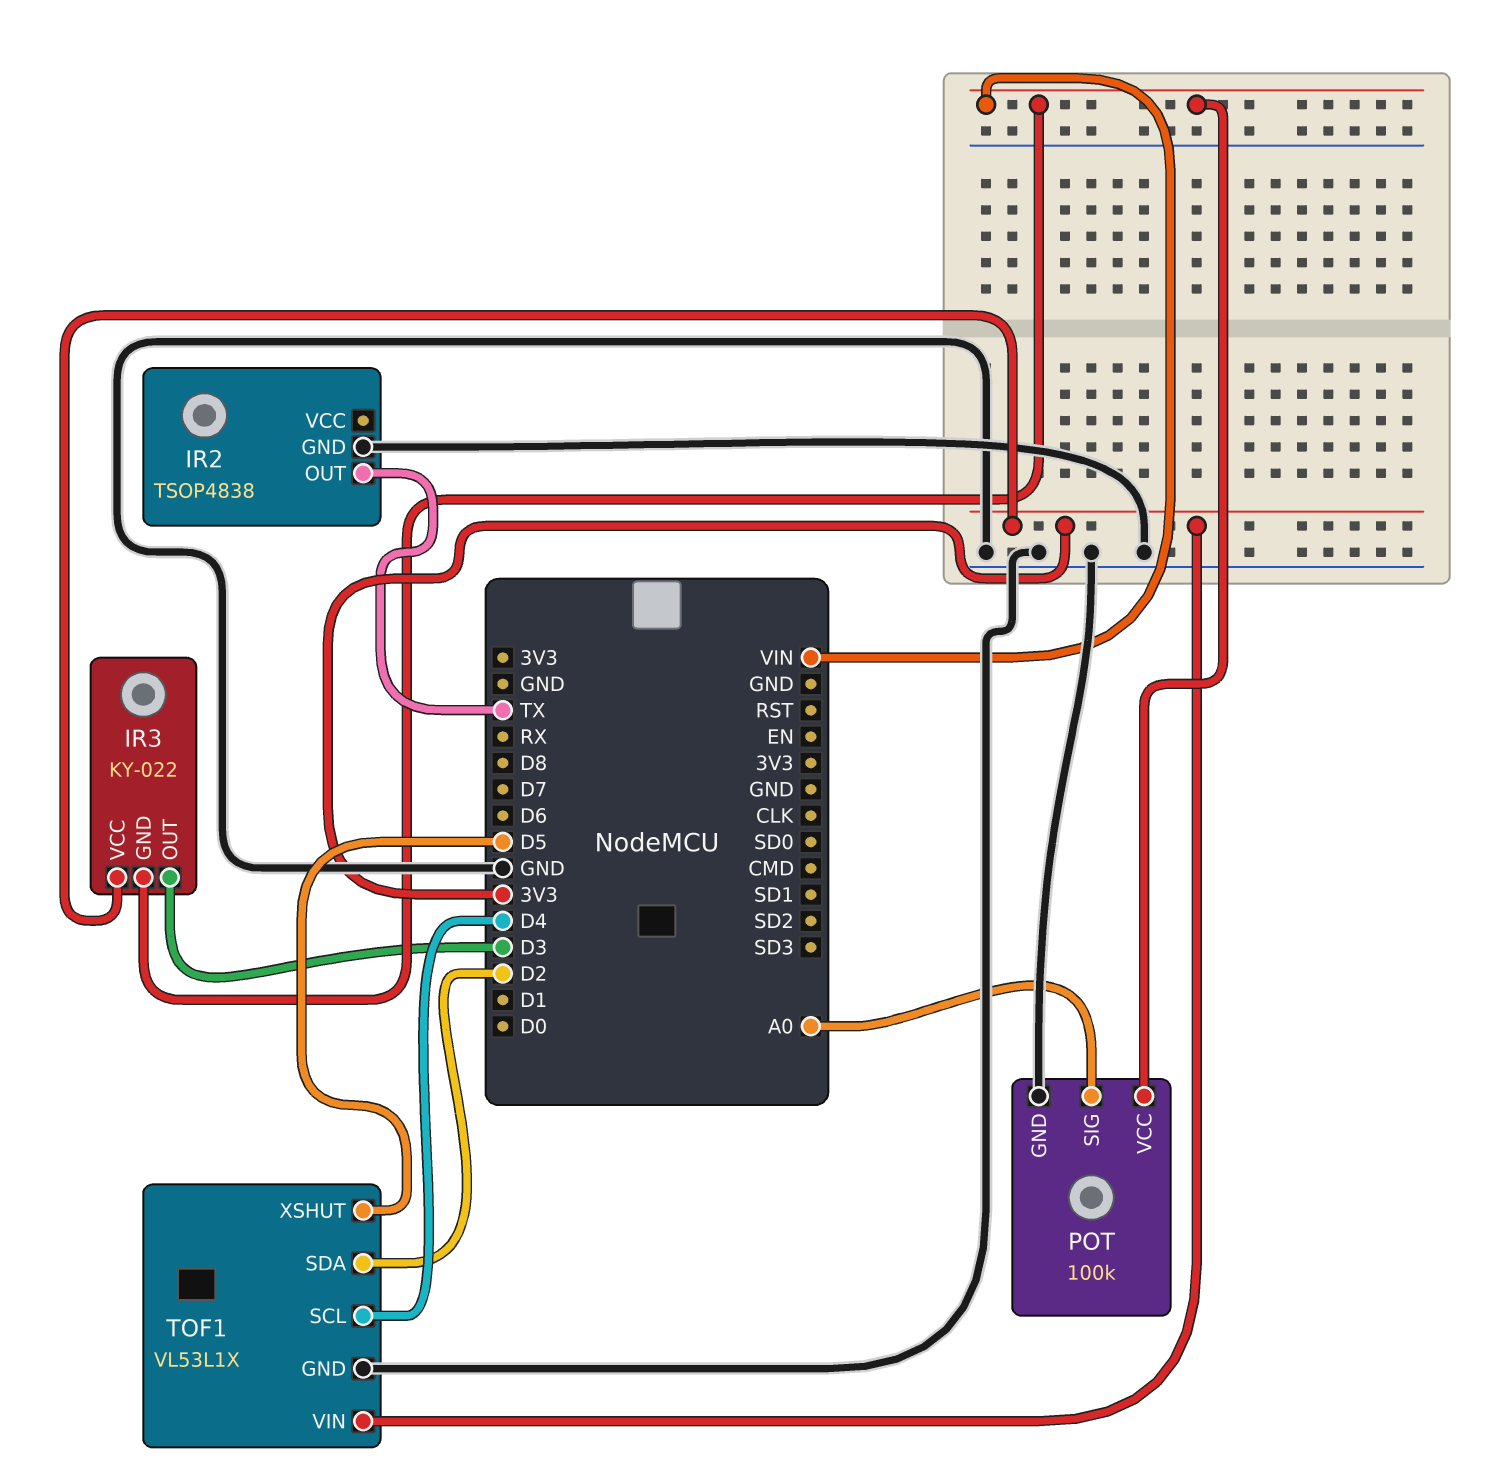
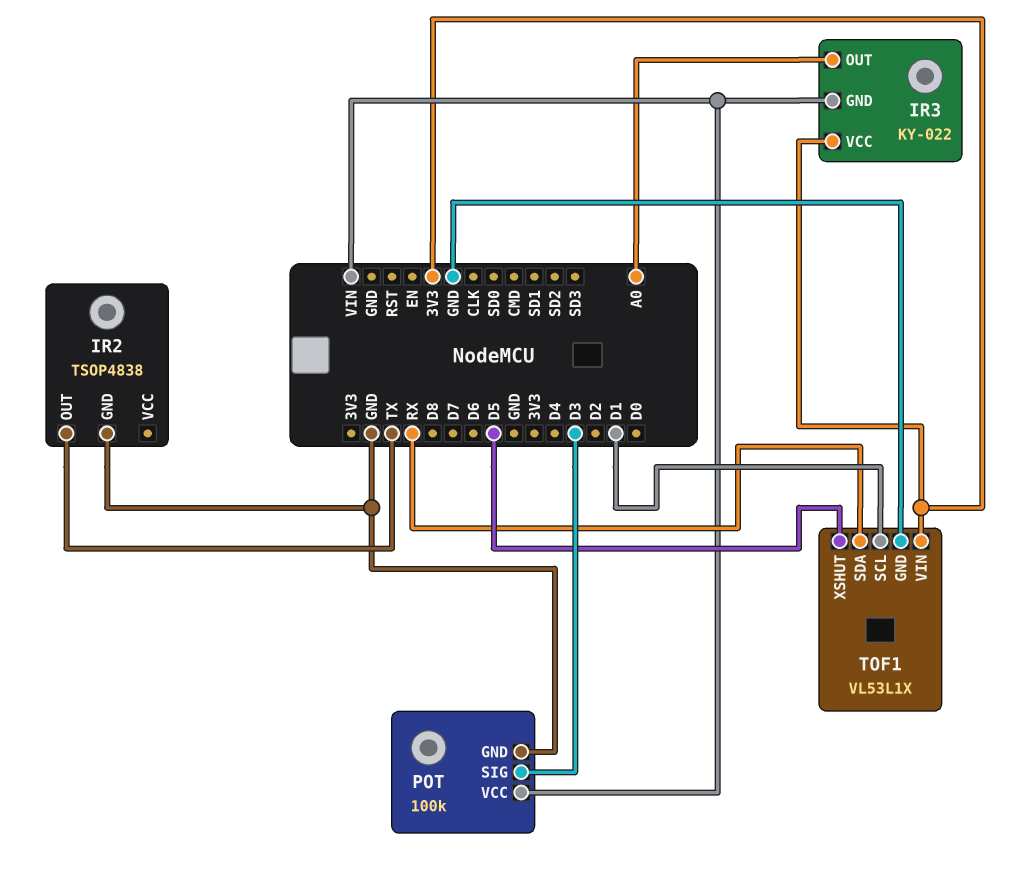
IR3 pin OUT: D3 -> A0
POT pin SIG: A0 -> D3
TOF1 pin SCL: D4 -> D1
TOF1 pin SDA: D2 -> RX

